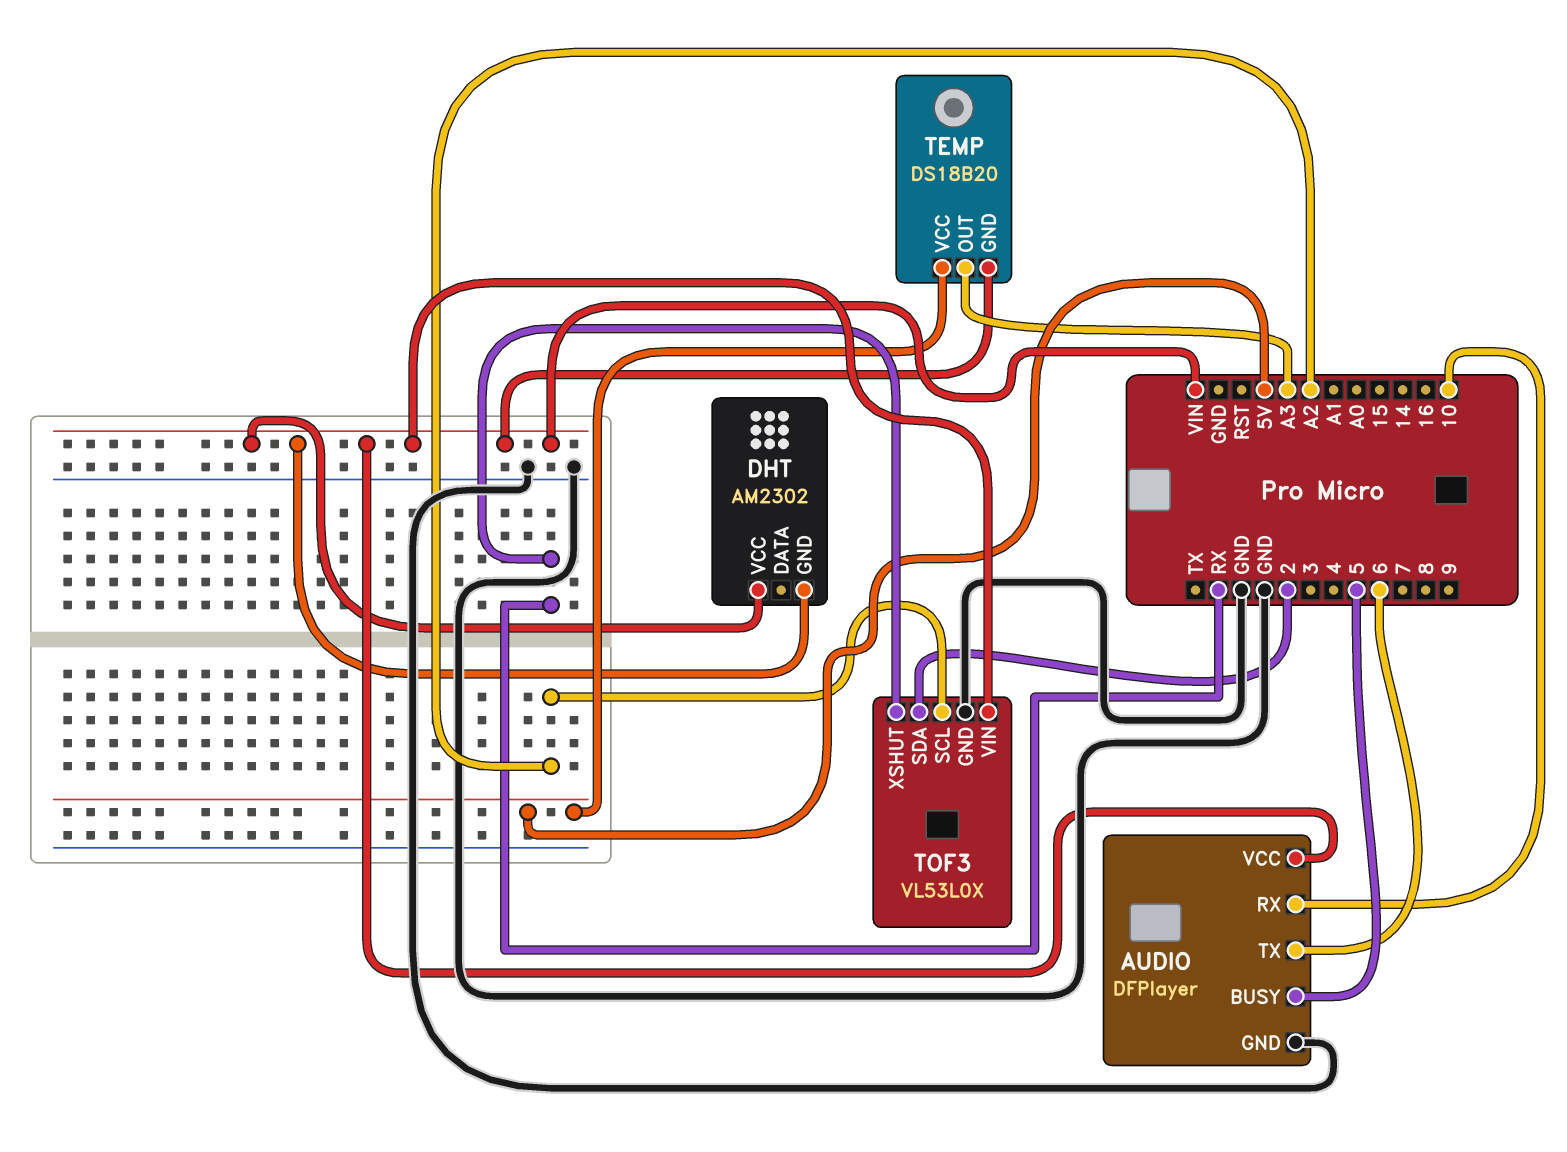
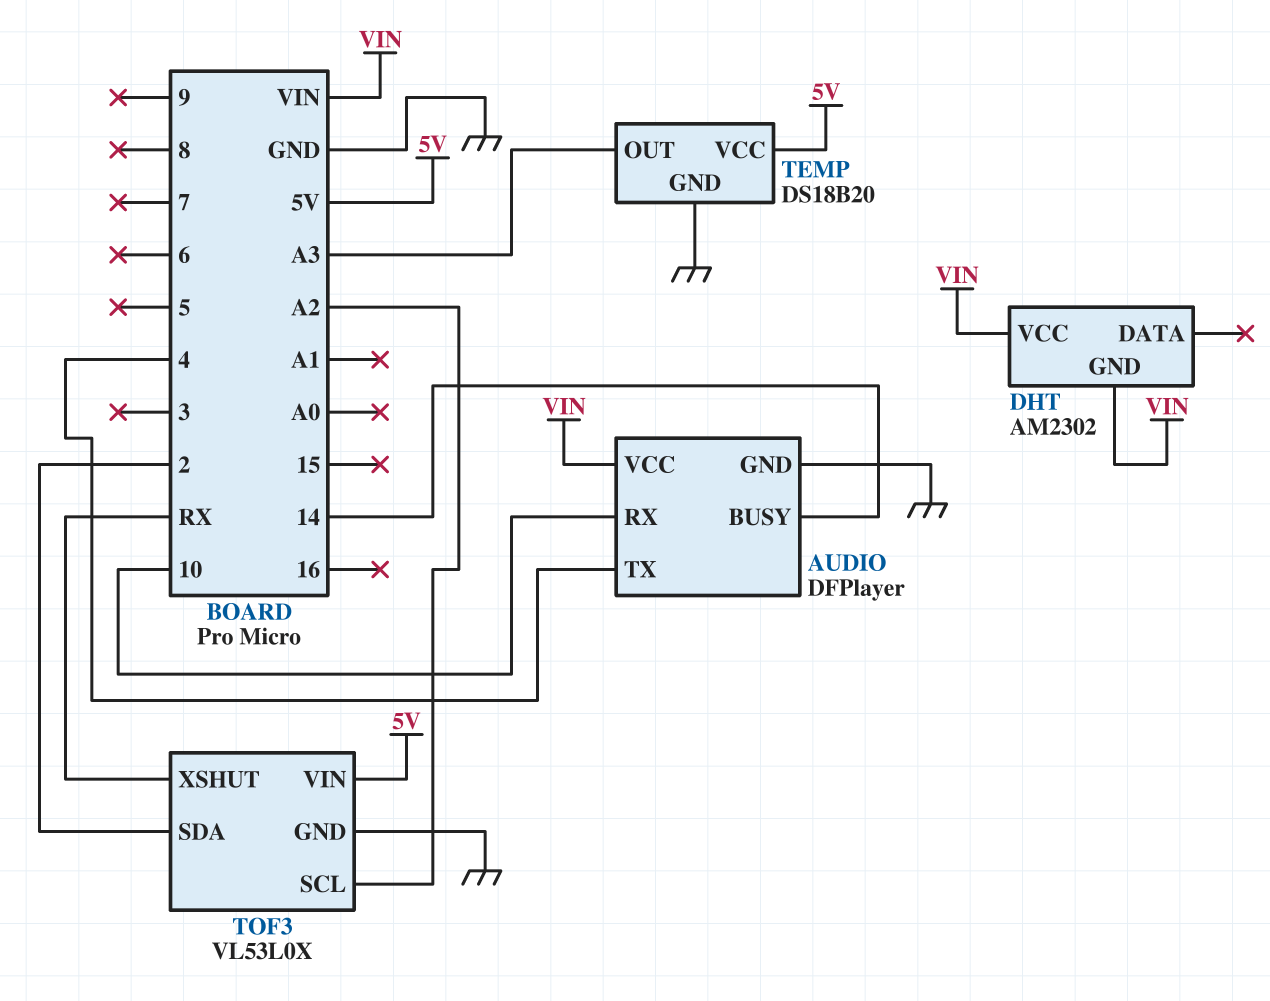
AUDIO pin BUSY: 5 -> 14
AUDIO pin TX: 6 -> 4
TEMP pin GND: VIN -> GND
TOF3 pin VIN: VIN -> 5V

